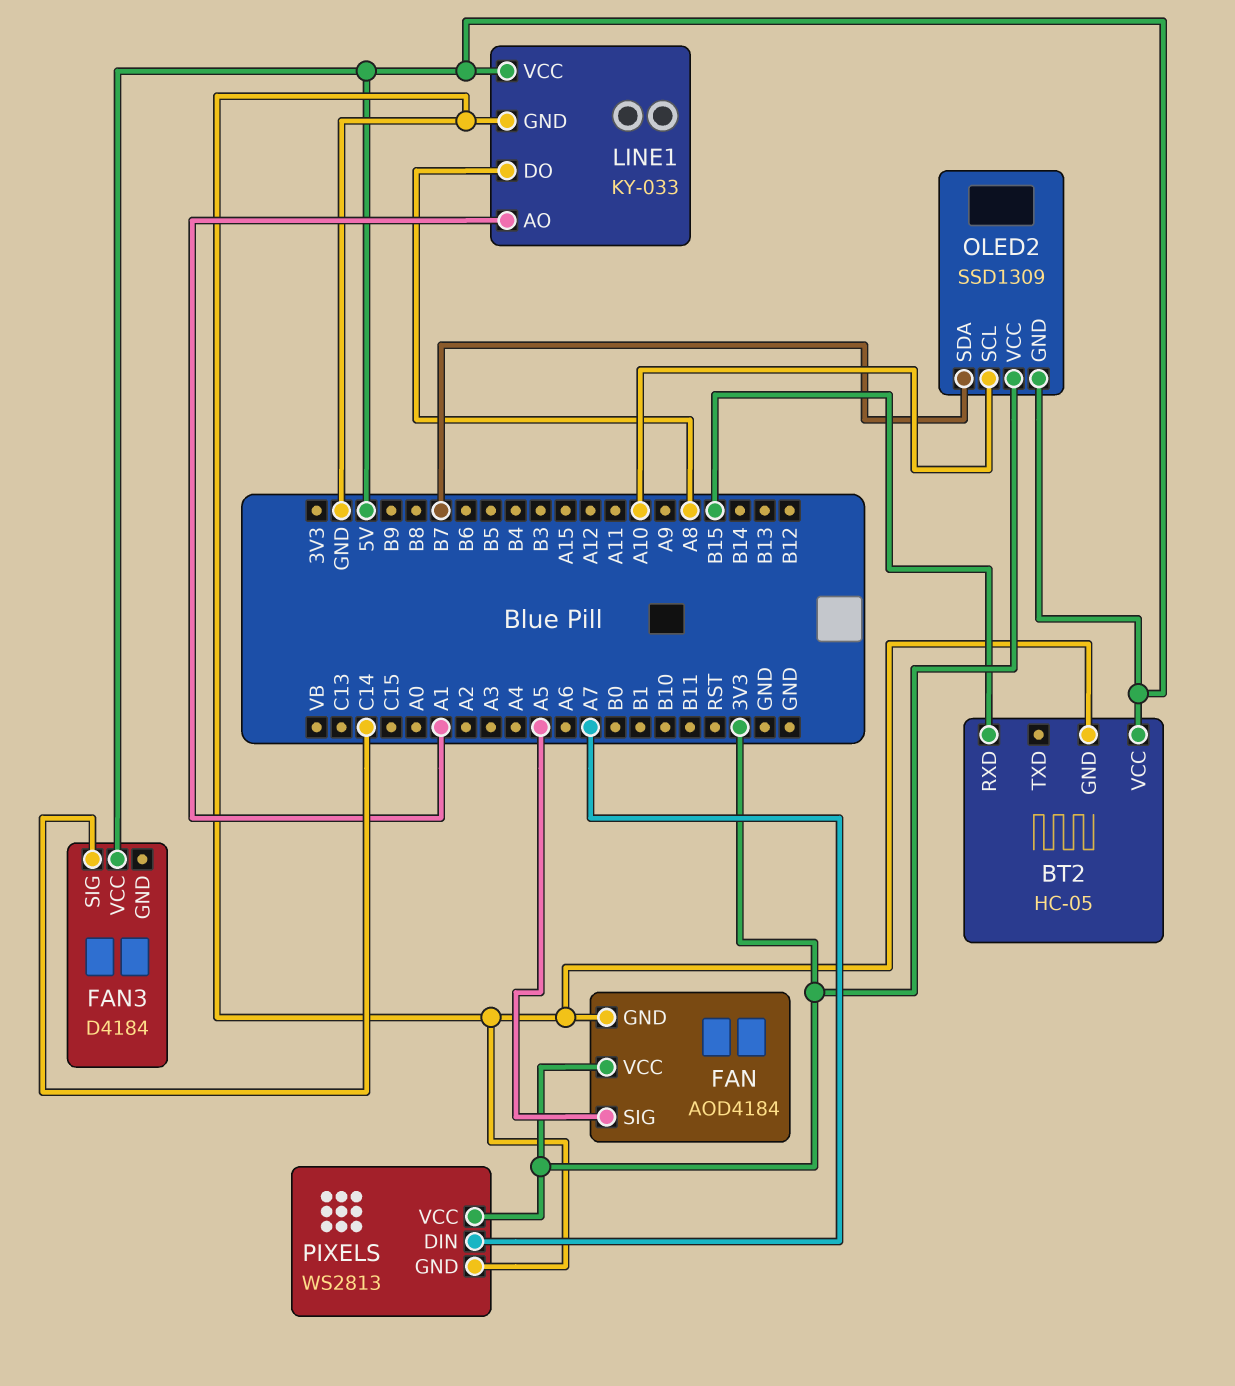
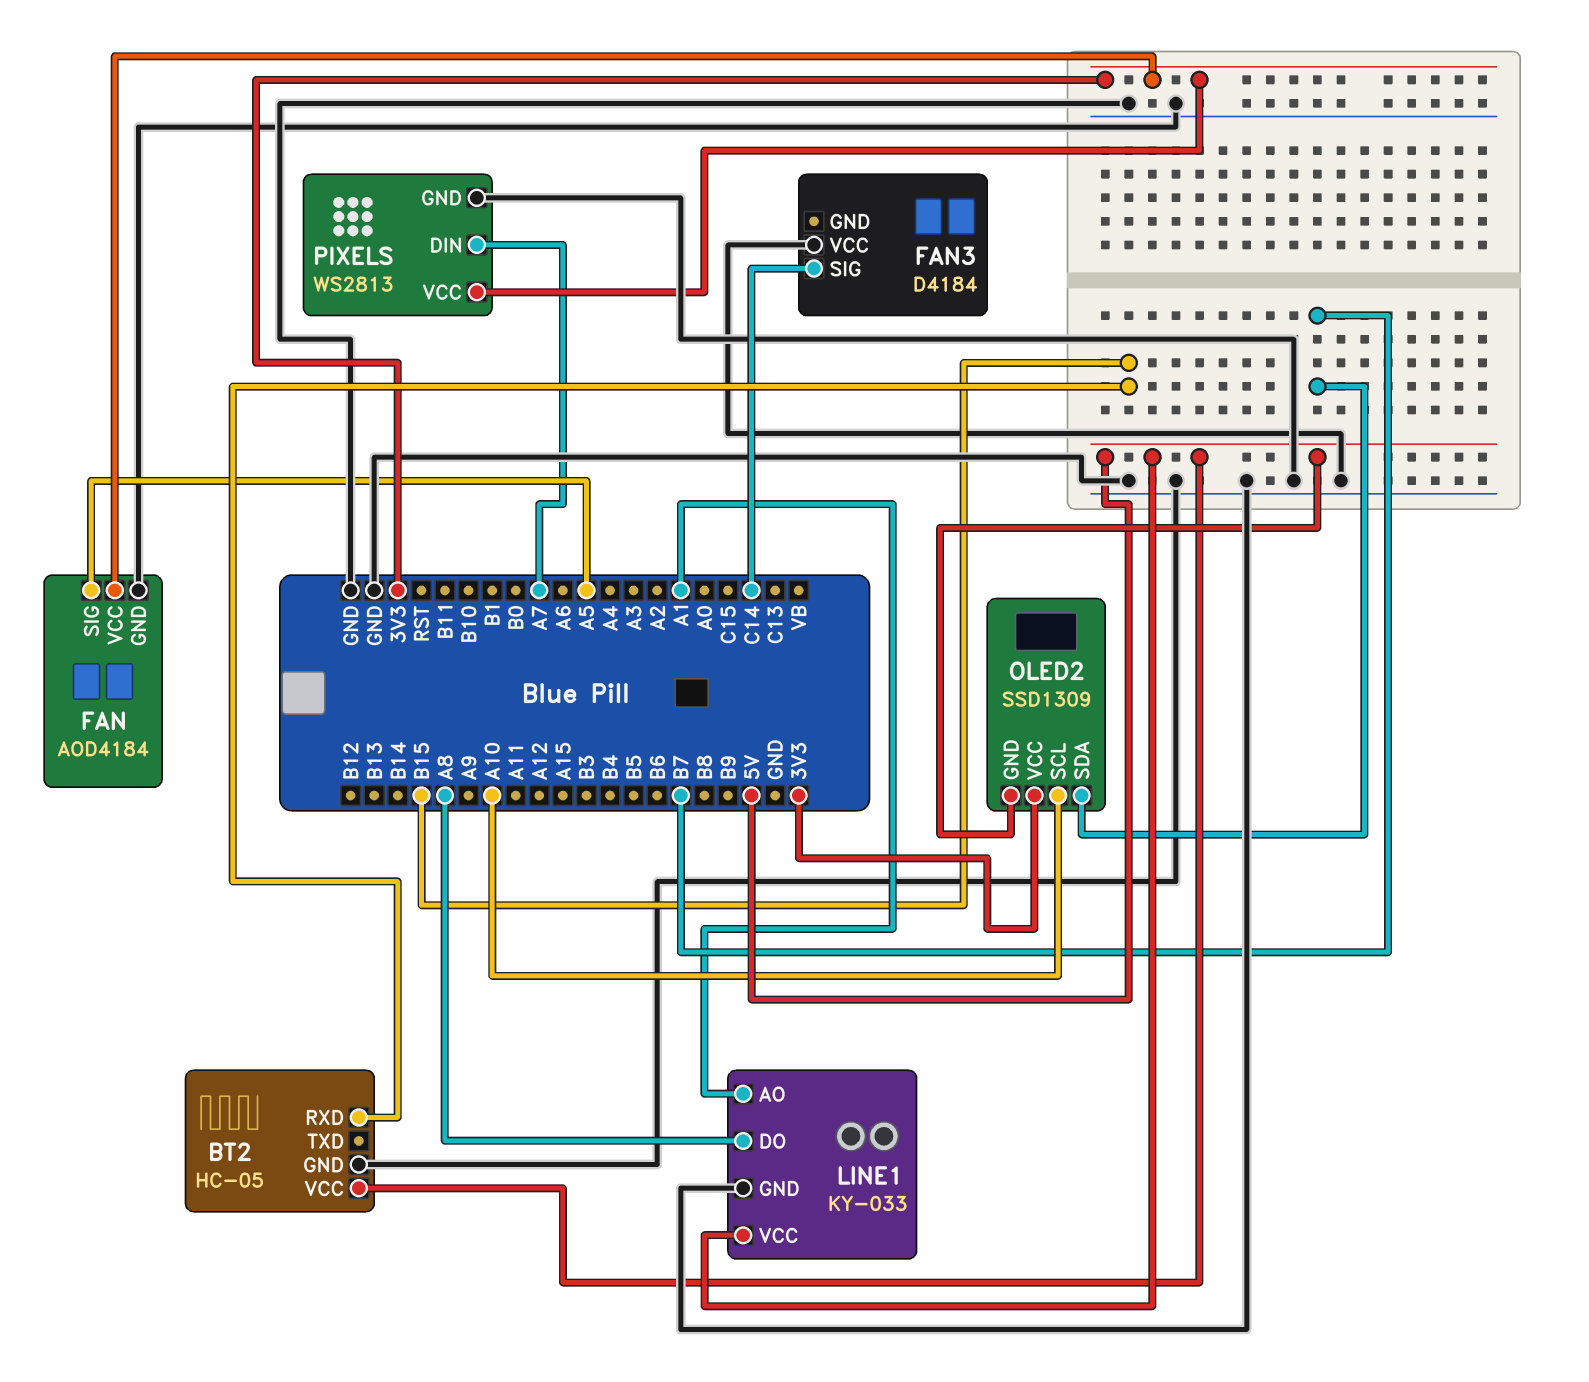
FAN3 pin VCC: 5V -> GND

